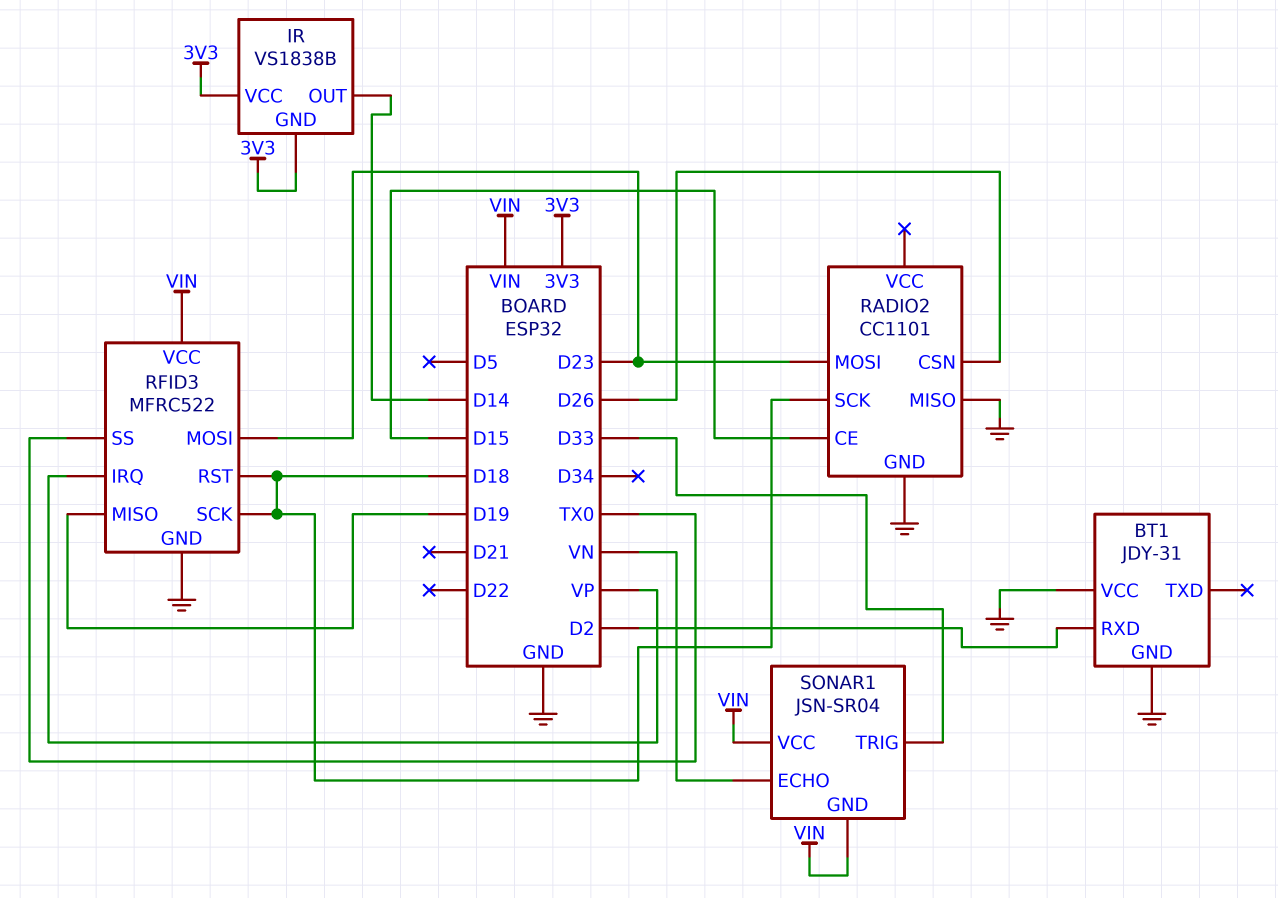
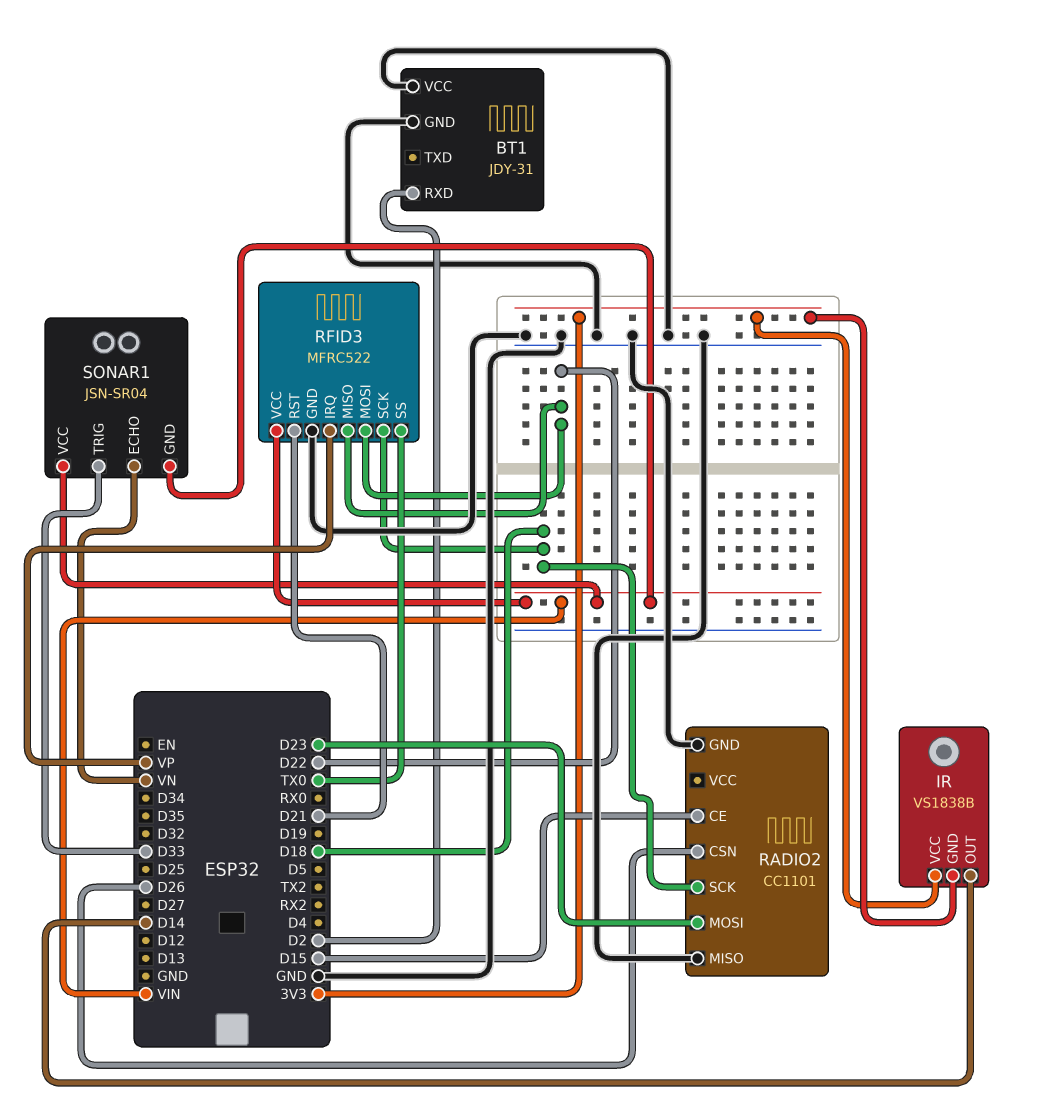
RFID3 pin MISO: D19 -> D22
RFID3 pin MOSI: D23 -> D22
RFID3 pin RST: D18 -> D21

